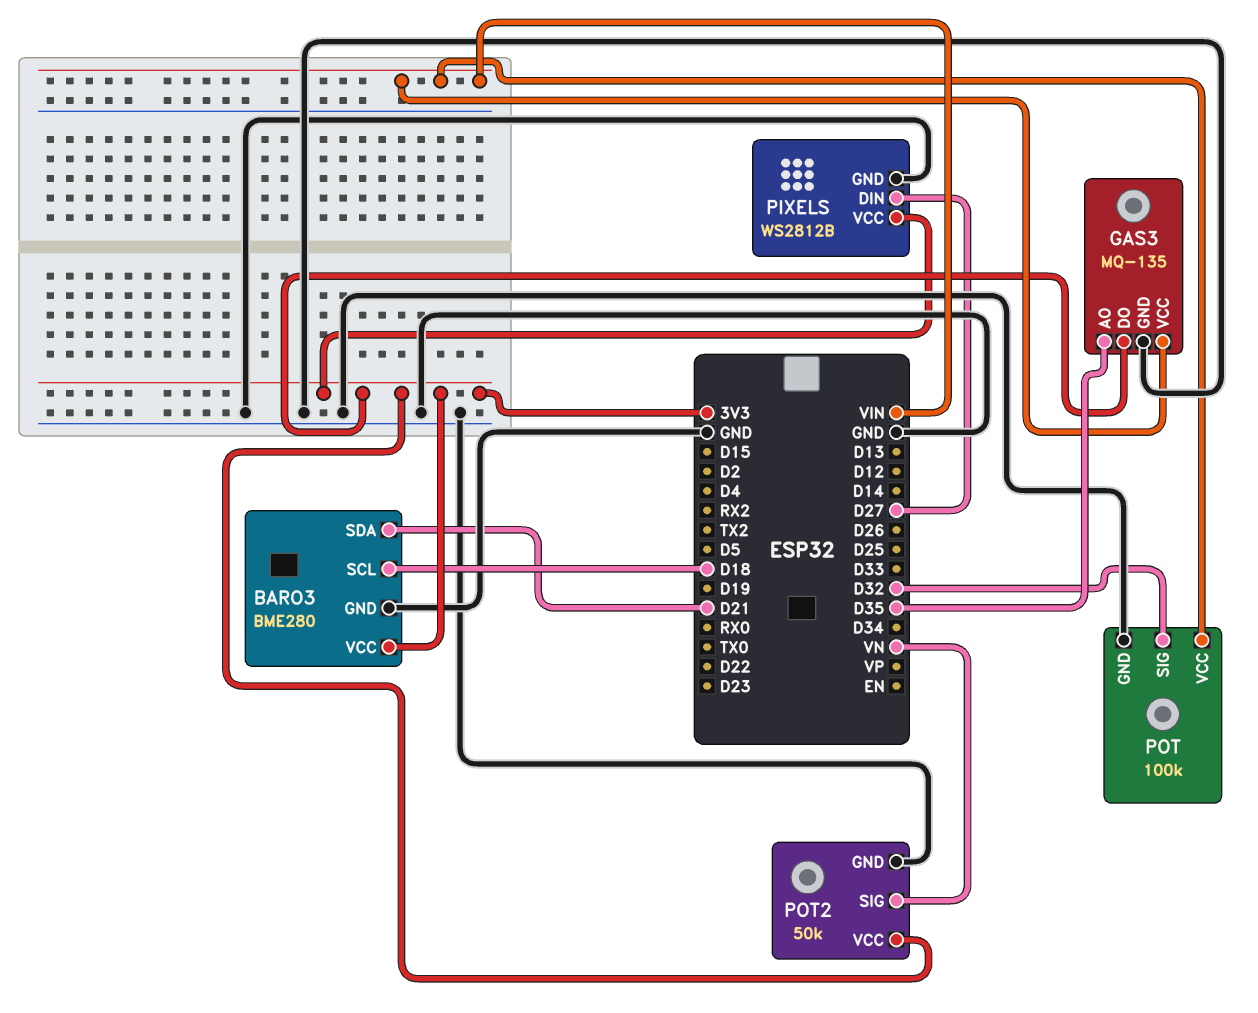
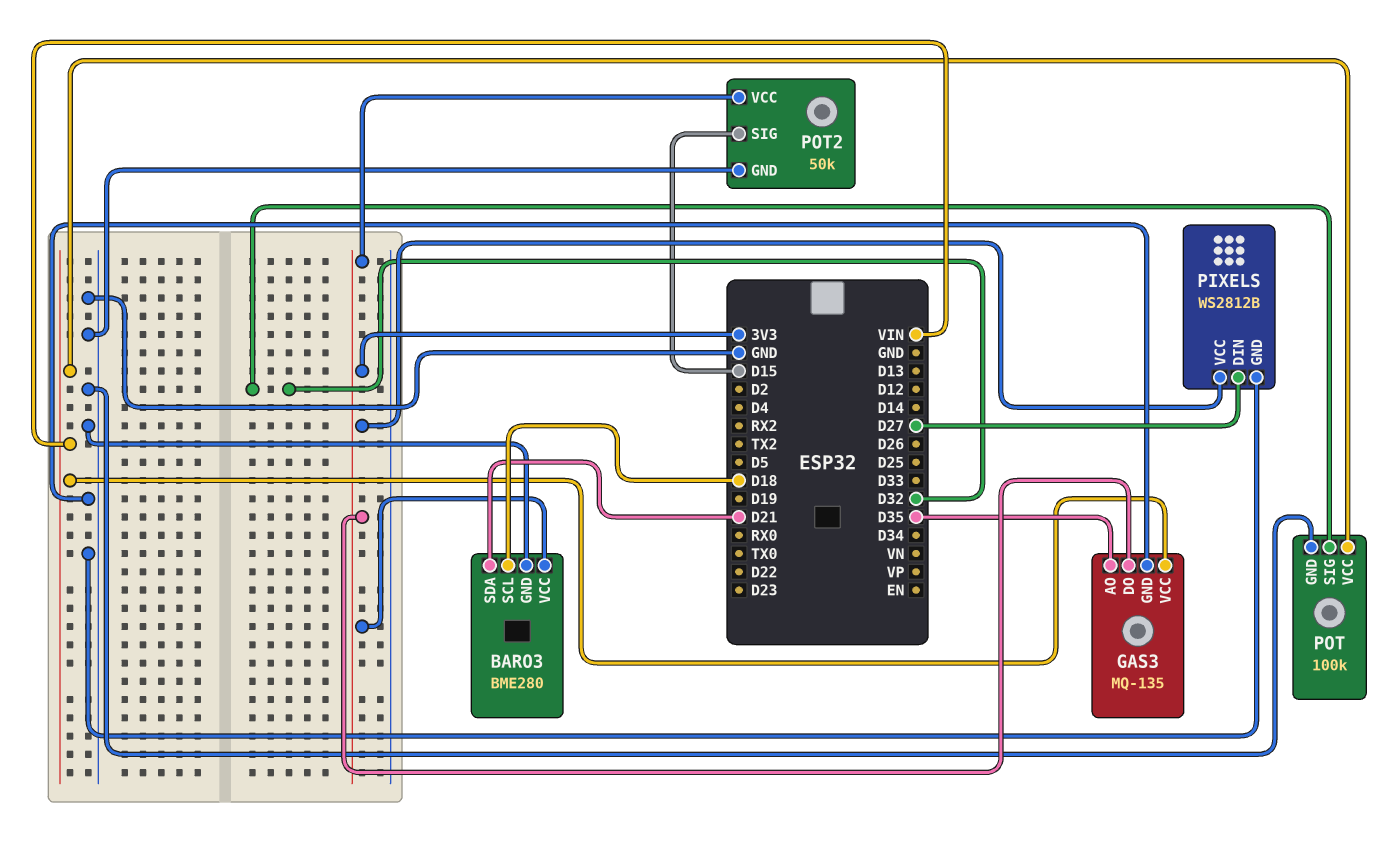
POT2 pin SIG: VN -> D15

